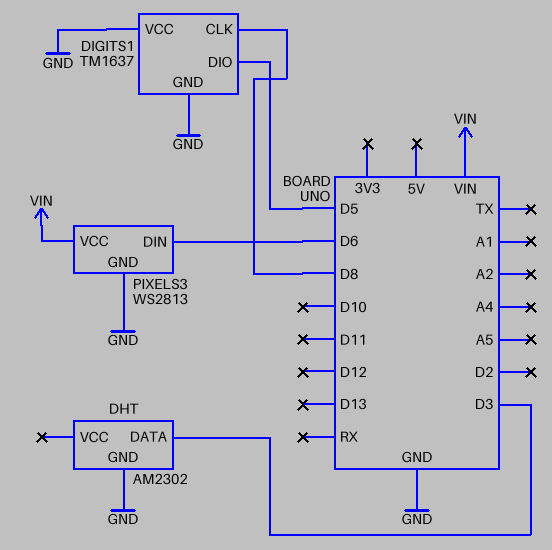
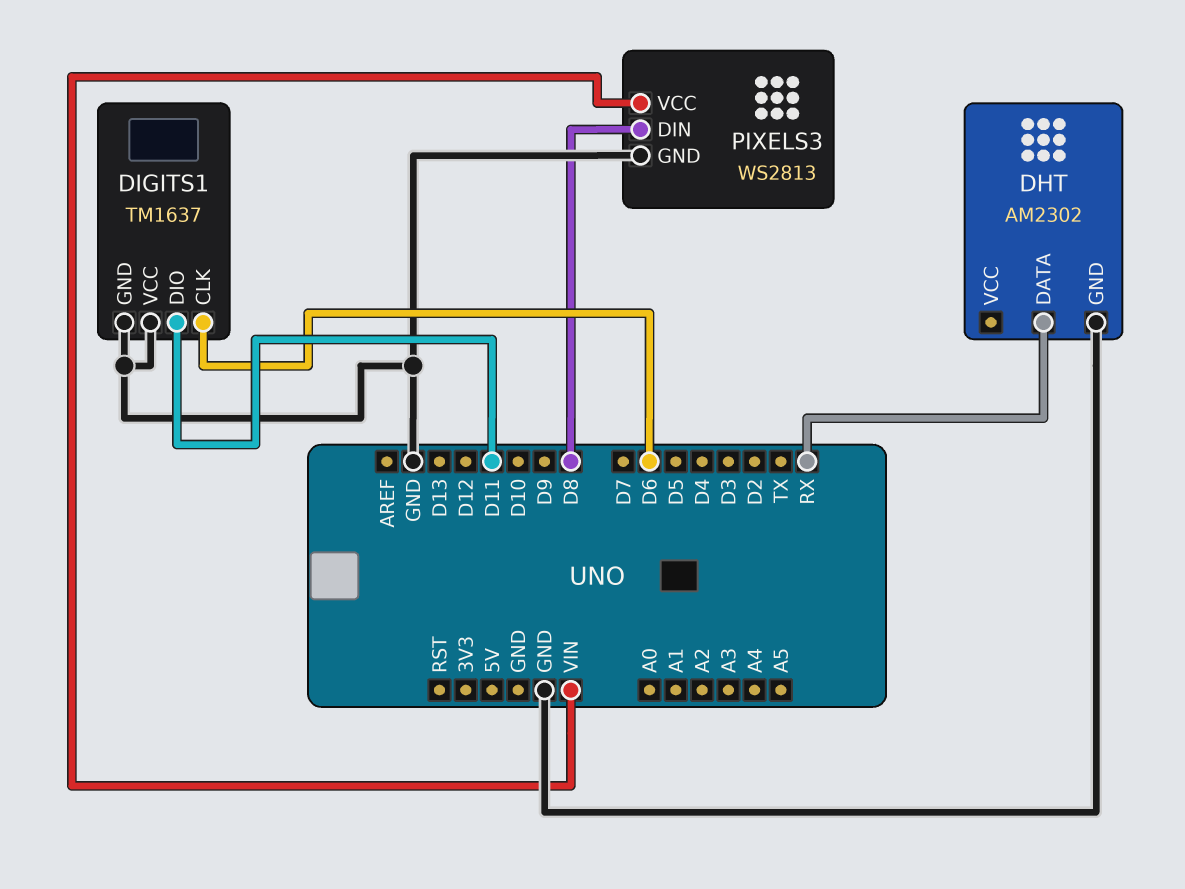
DHT pin DATA: D3 -> RX
DIGITS1 pin CLK: D8 -> D6
DIGITS1 pin DIO: D5 -> D11
PIXELS3 pin DIN: D6 -> D8

